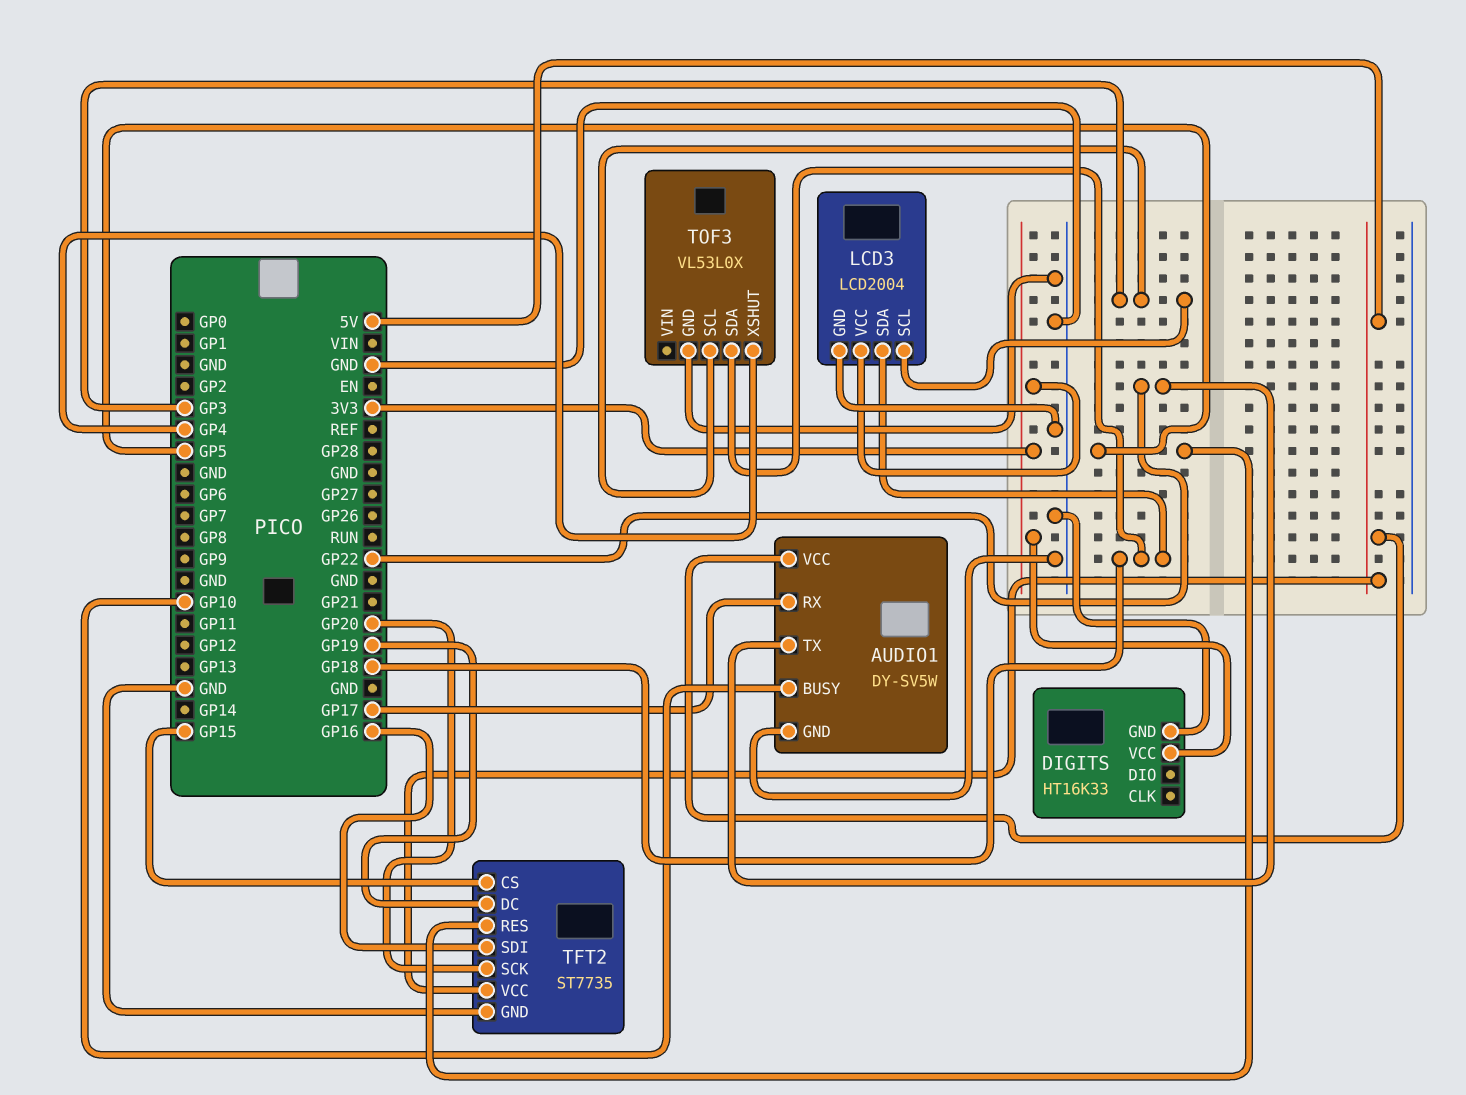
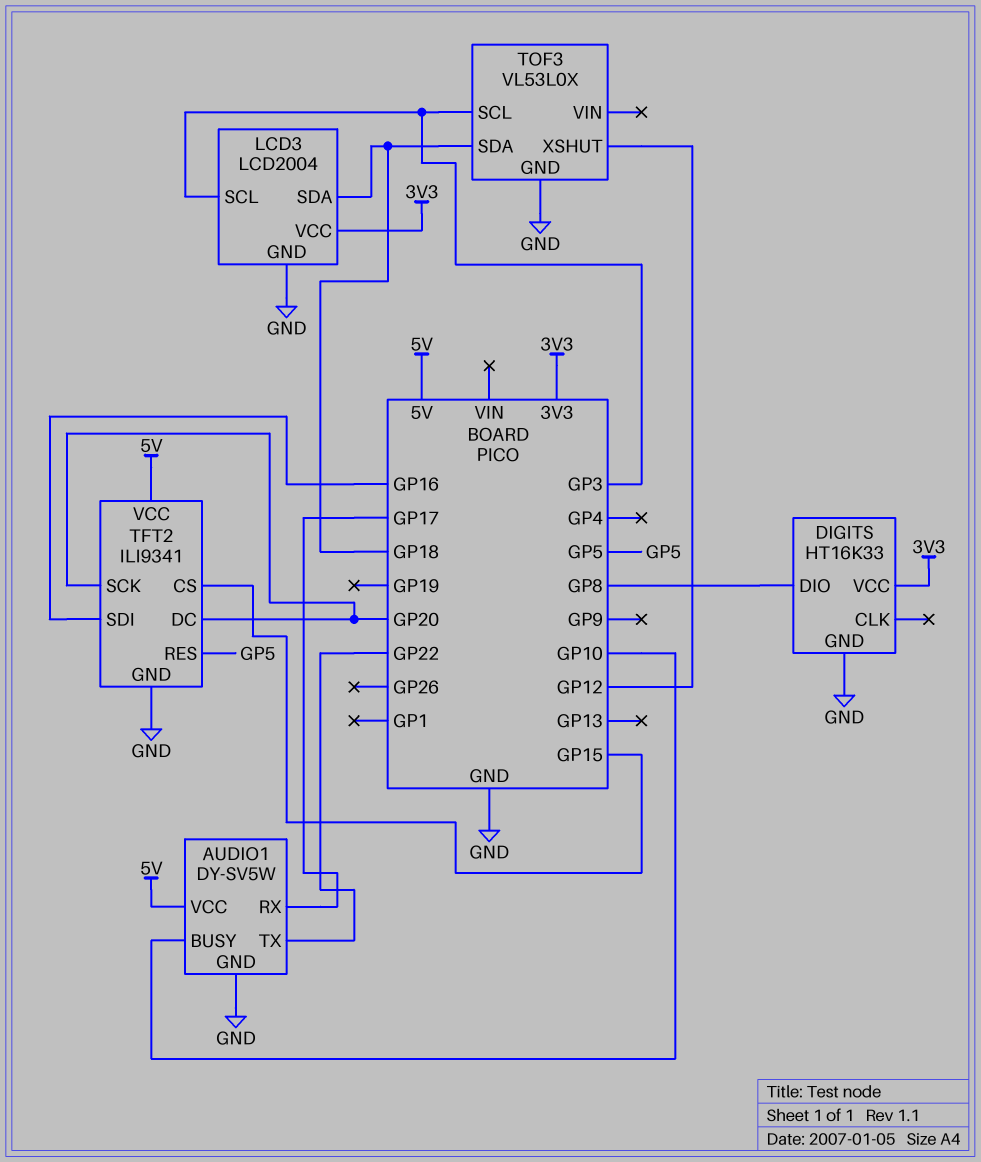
DIGITS pin DIO: none -> GP8
TFT2: ST7735 -> ILI9341
TFT2 pin DC: GP19 -> GP20
TOF3 pin XSHUT: GP4 -> GP12

